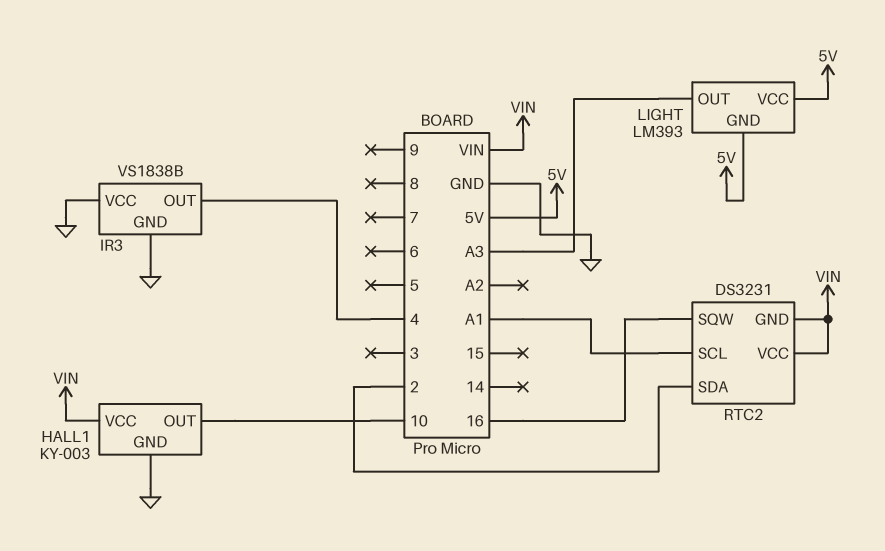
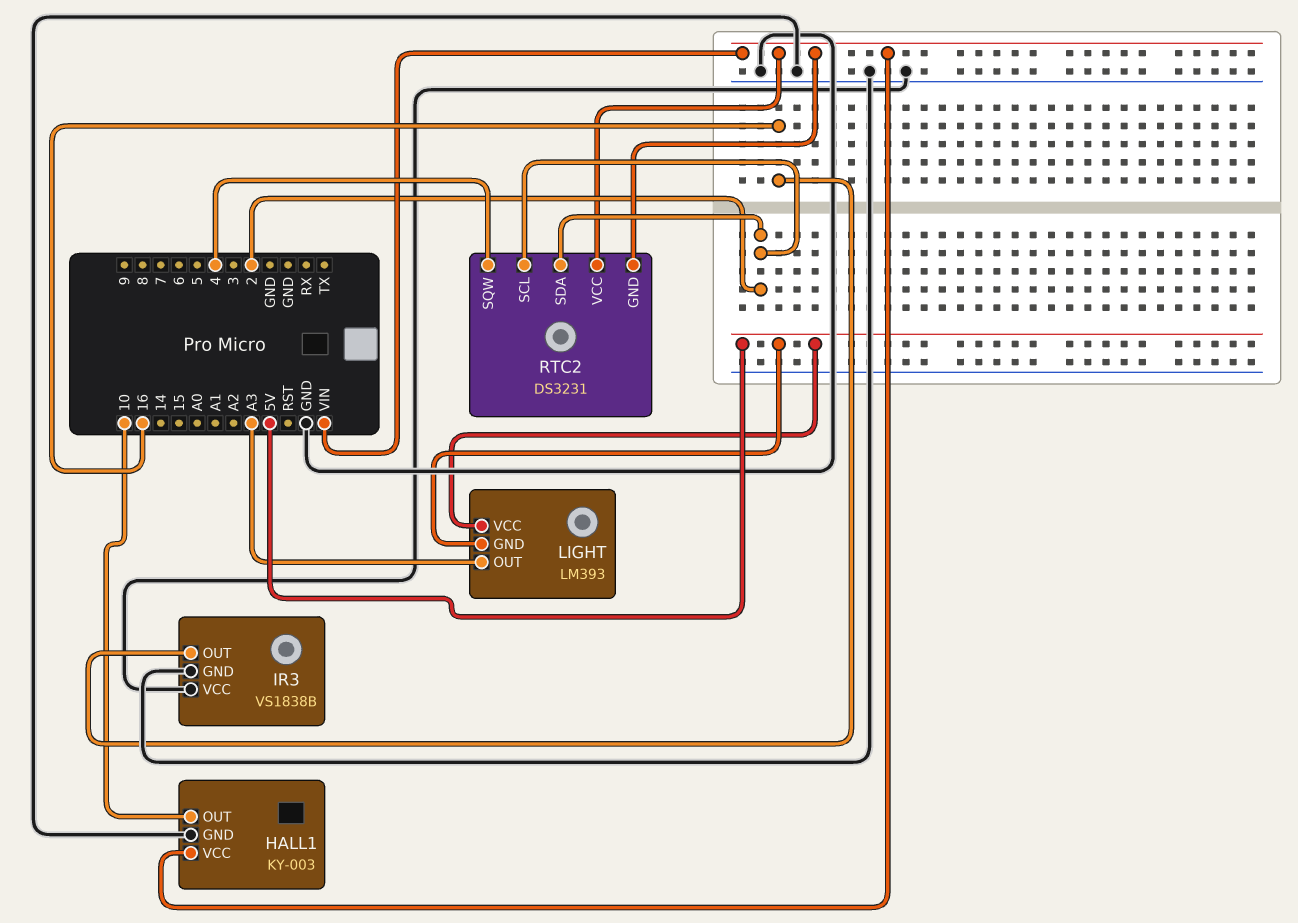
IR3 pin OUT: 4 -> 16
RTC2 pin SCL: A1 -> 2
RTC2 pin SQW: 16 -> 4

